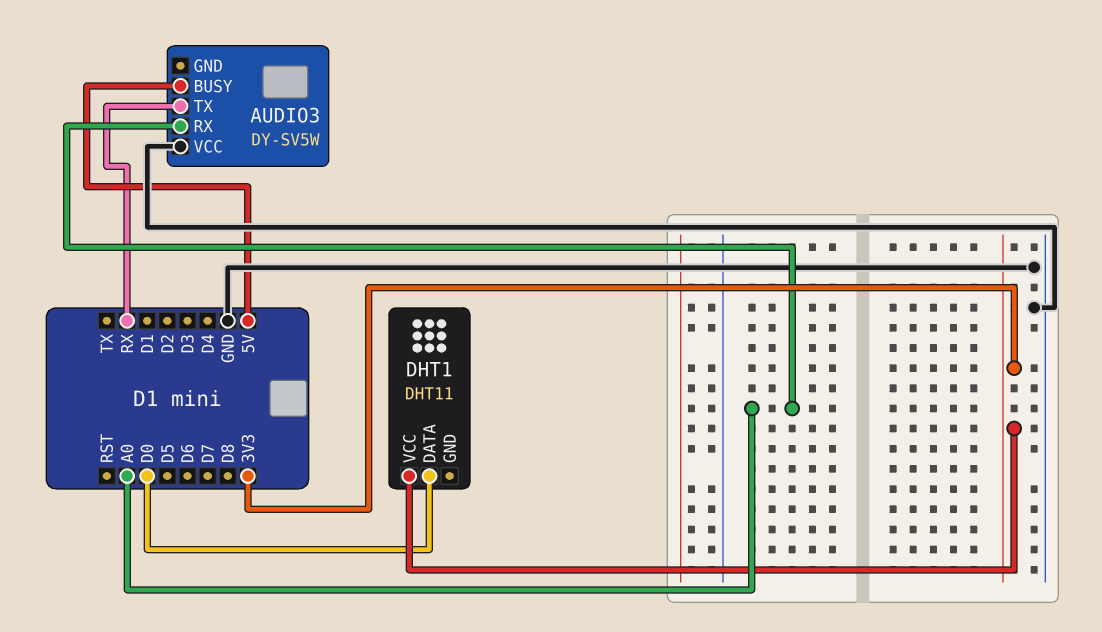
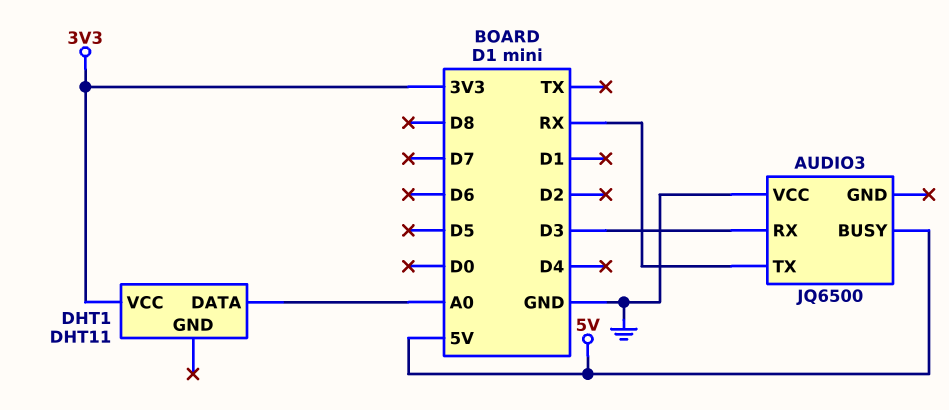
AUDIO3: DY-SV5W -> JQ6500
AUDIO3 pin RX: A0 -> D3
DHT1 pin DATA: D0 -> A0

